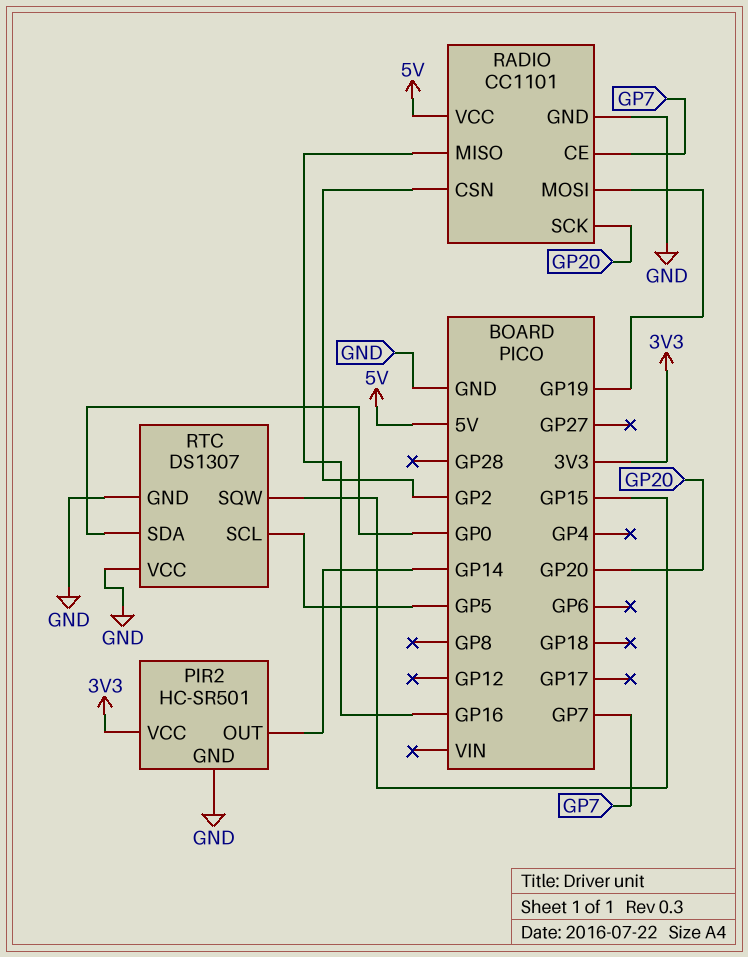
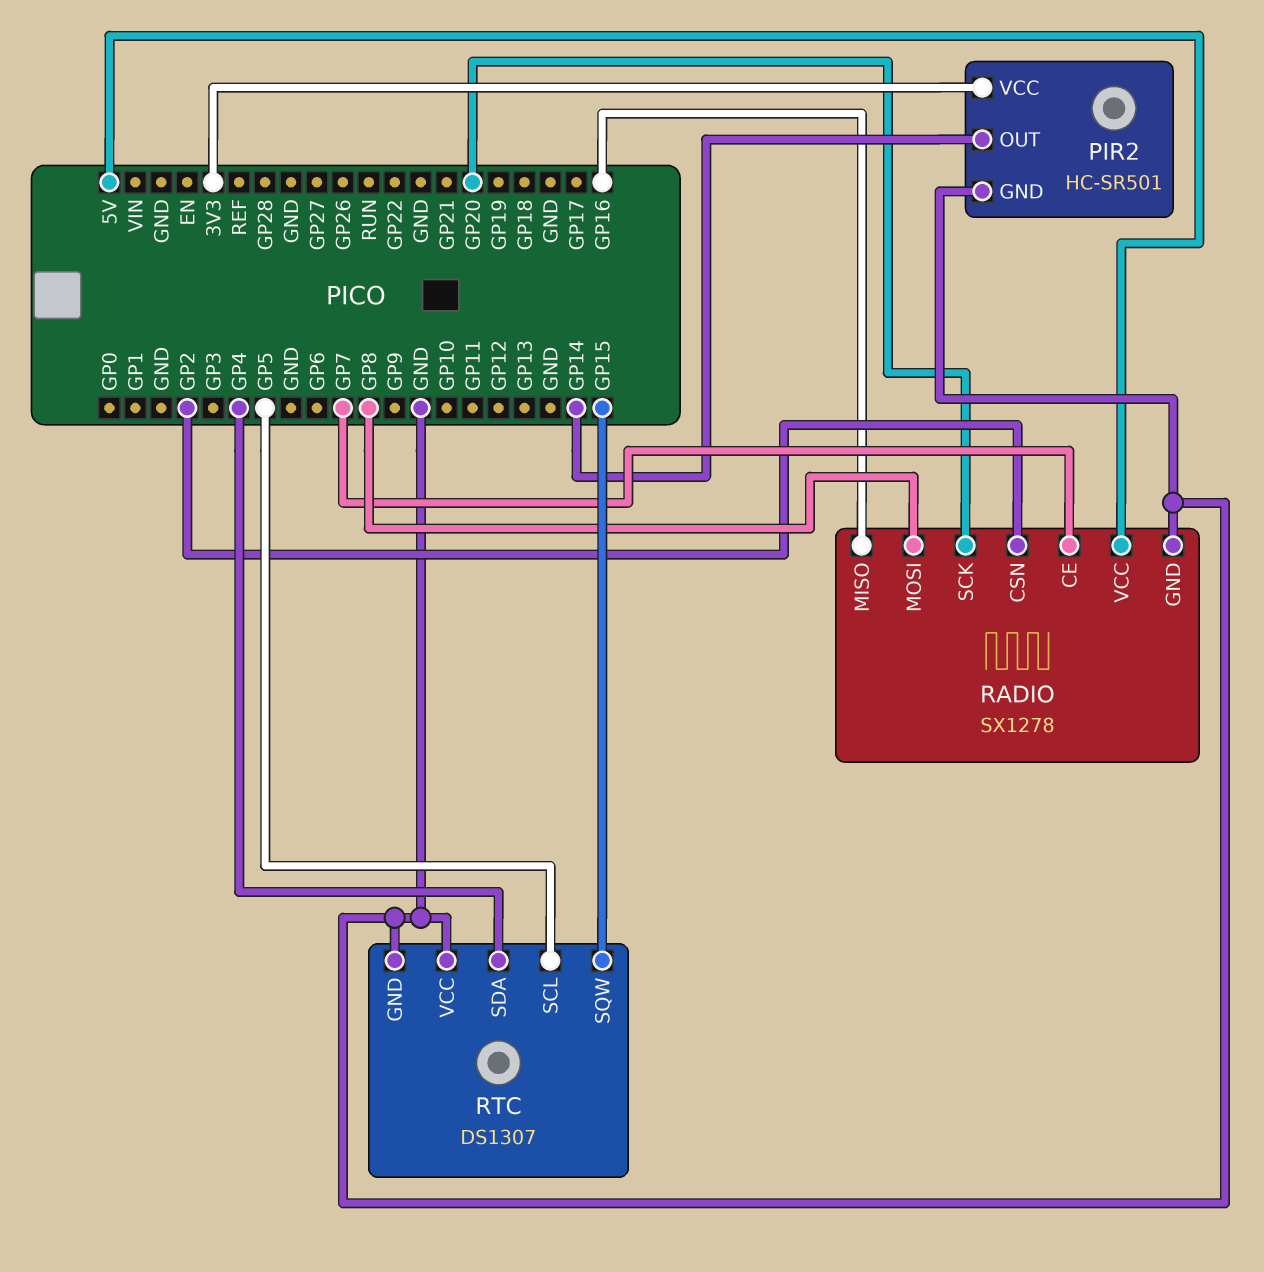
RADIO: CC1101 -> SX1278
RADIO pin MOSI: GP19 -> GP8
RTC pin SDA: GP0 -> GP4

